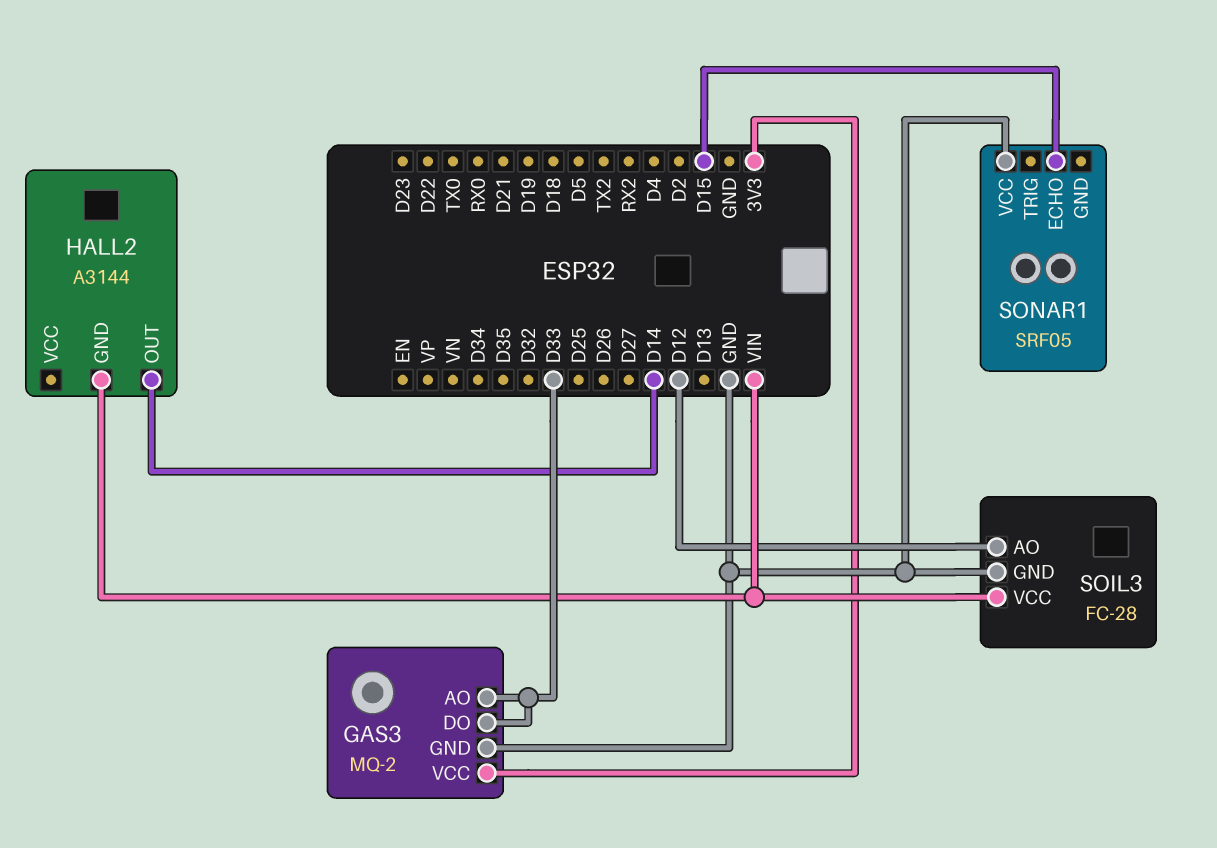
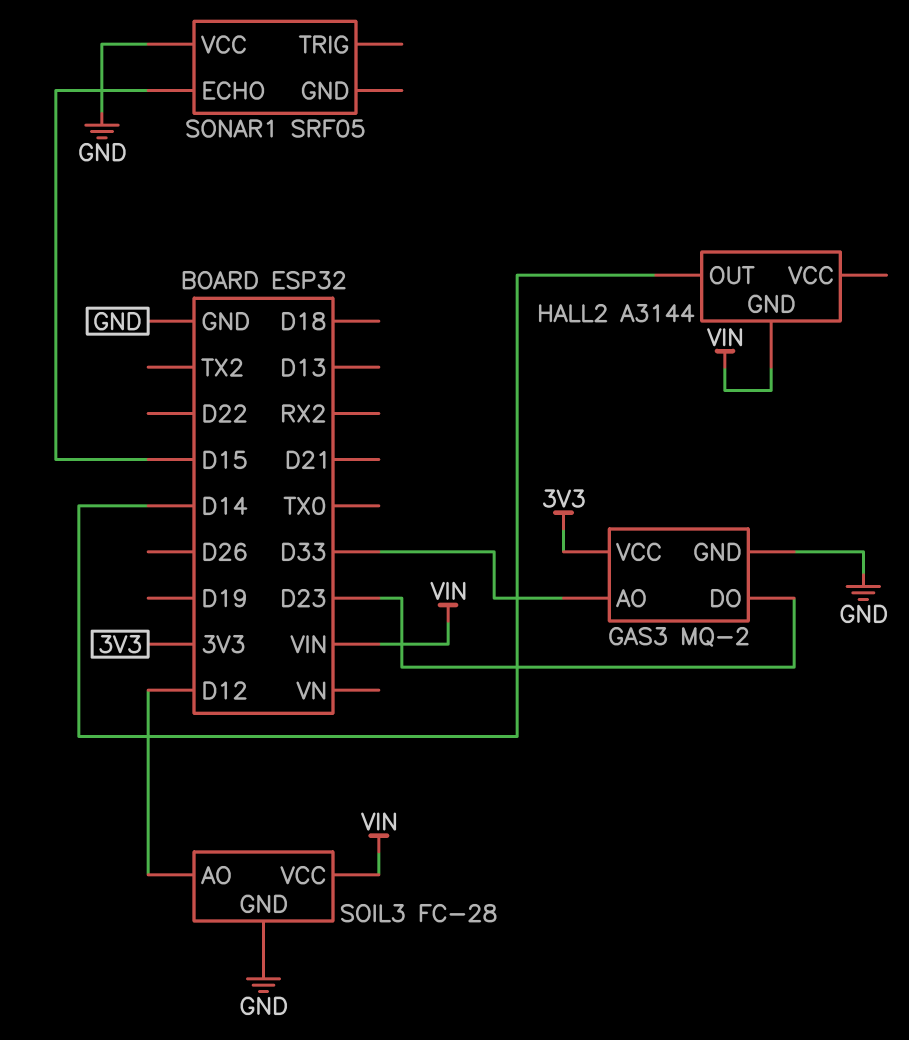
GAS3 pin DO: D33 -> D23

